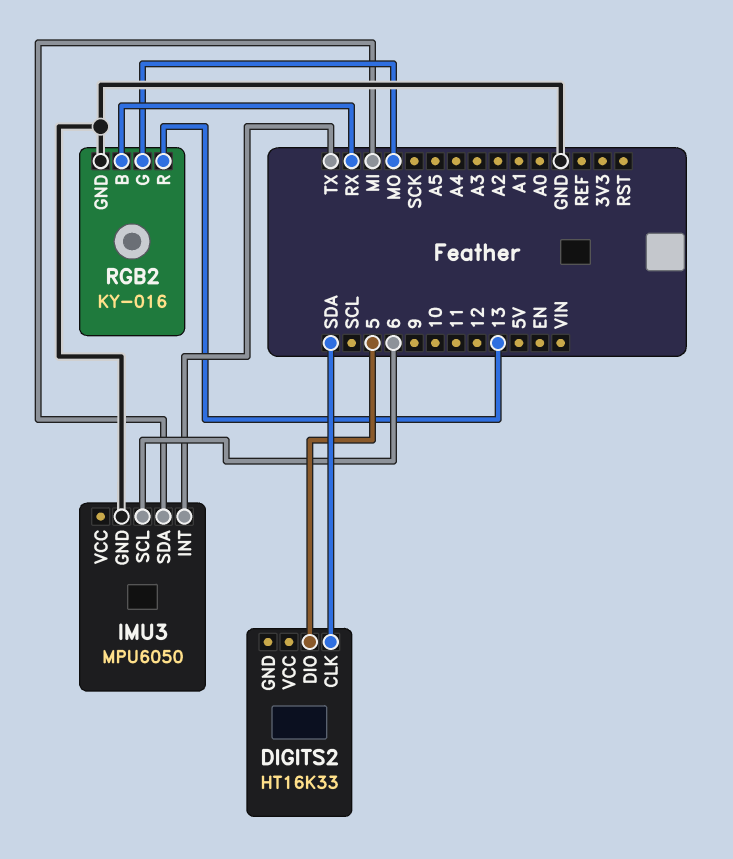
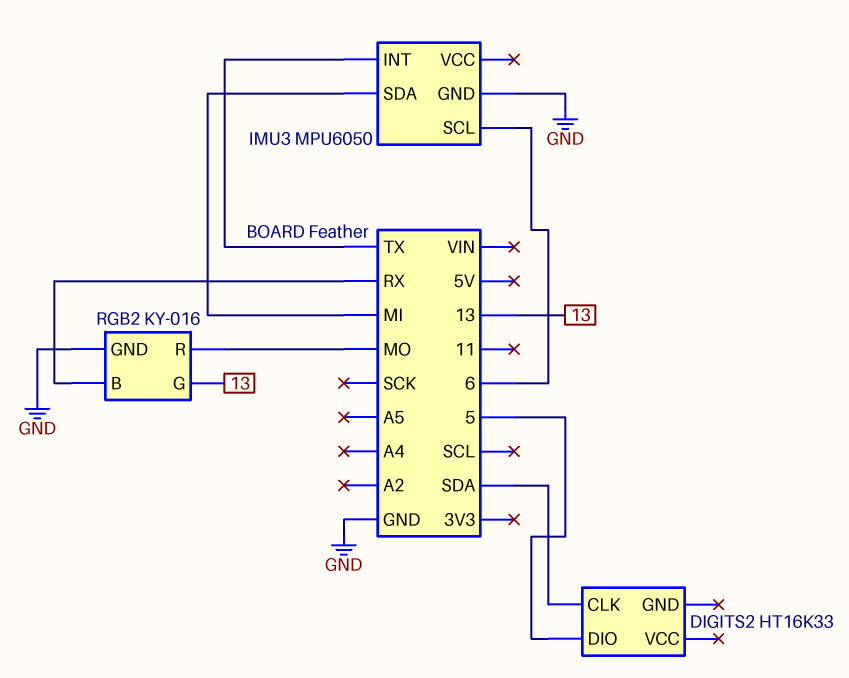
RGB2 pin G: MO -> 13
RGB2 pin R: 13 -> MO

